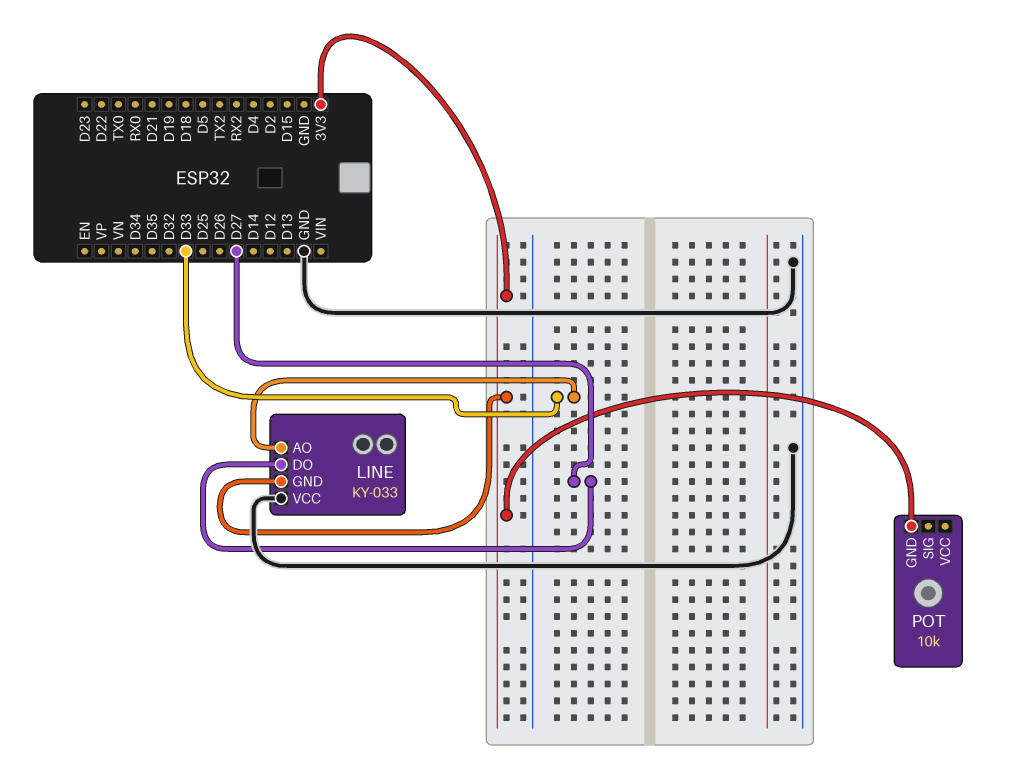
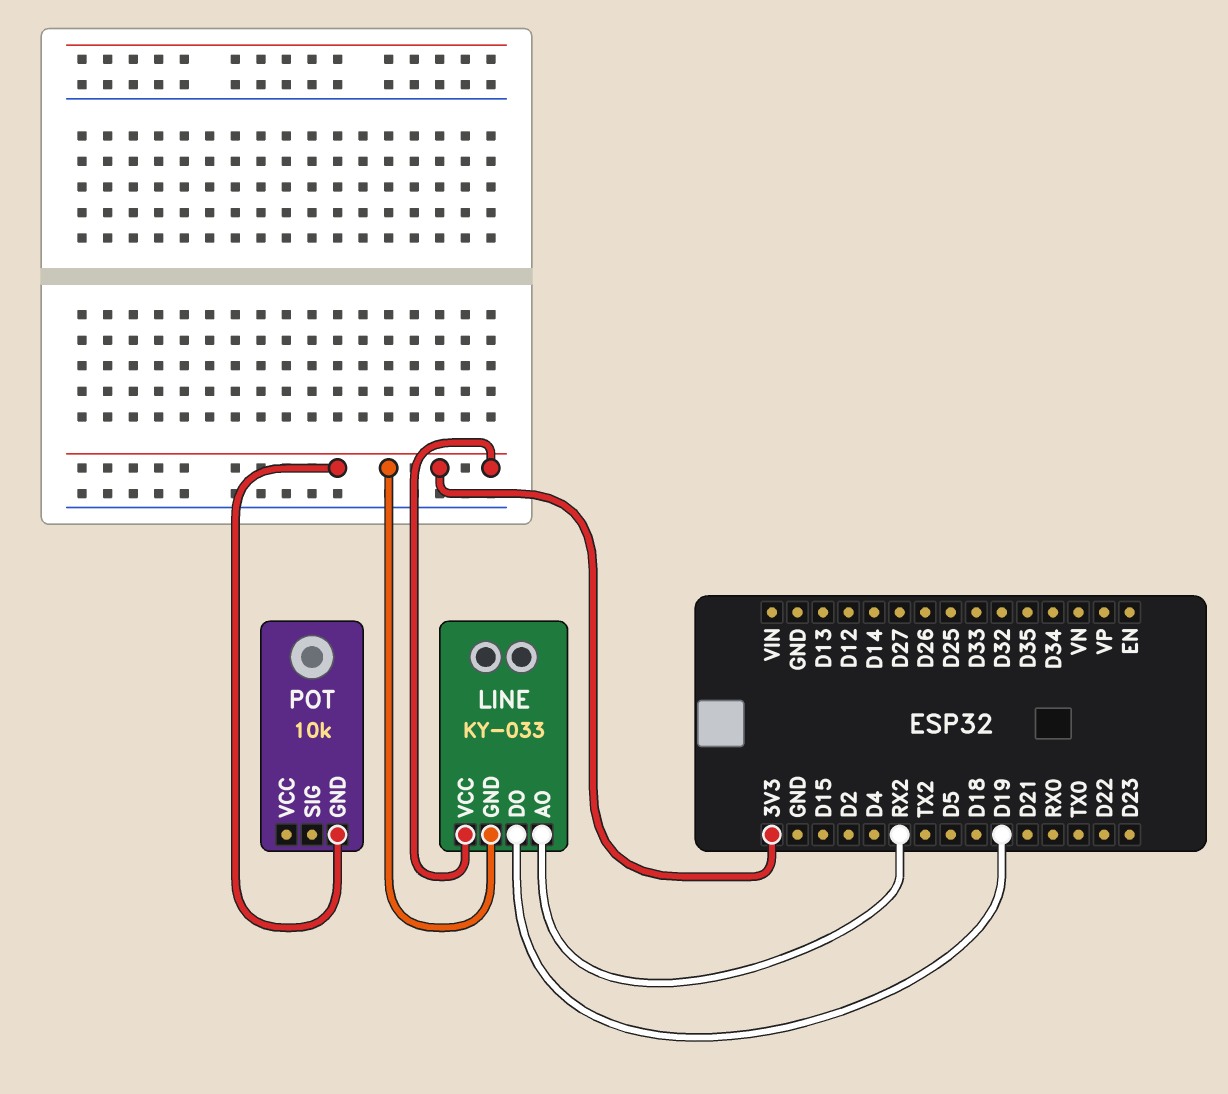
LINE pin AO: D33 -> RX2
LINE pin DO: D27 -> D19
LINE pin VCC: GND -> 3V3

